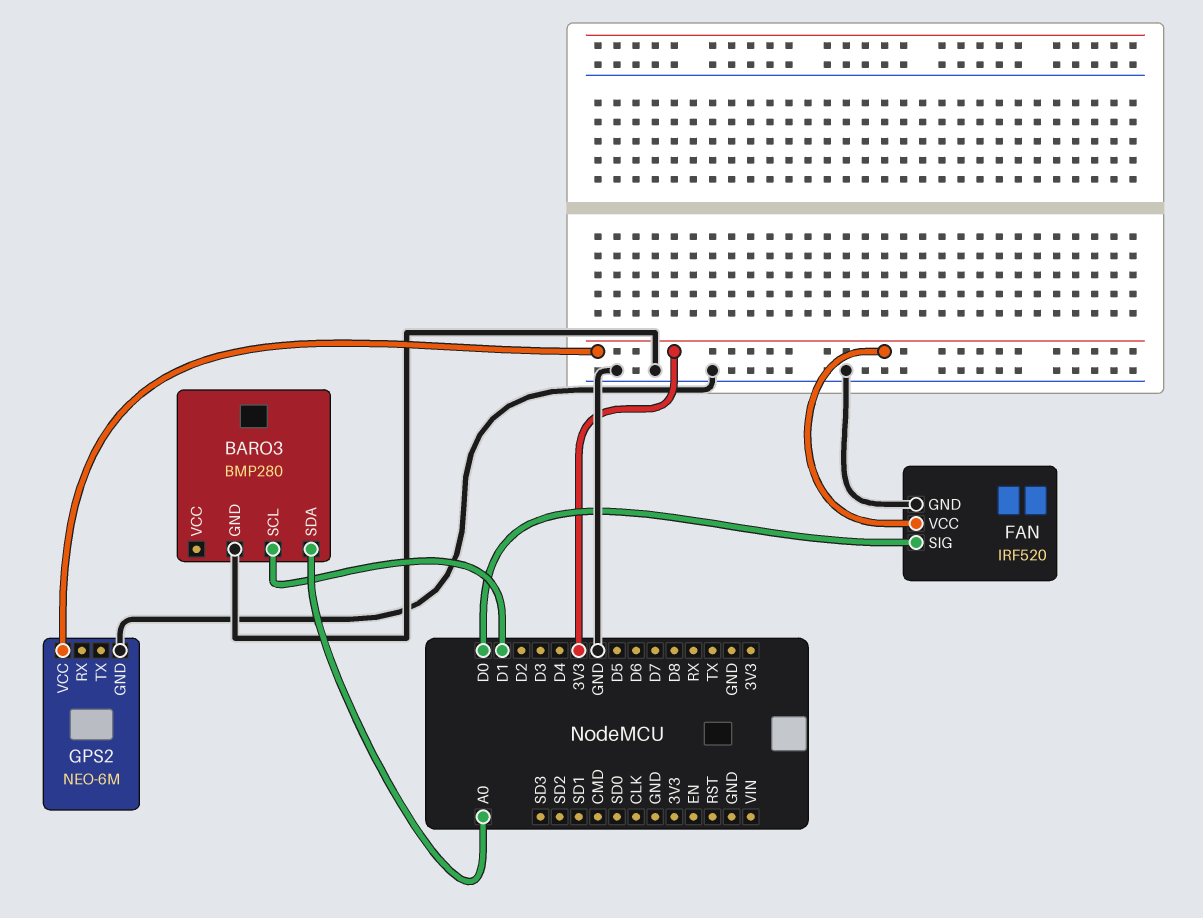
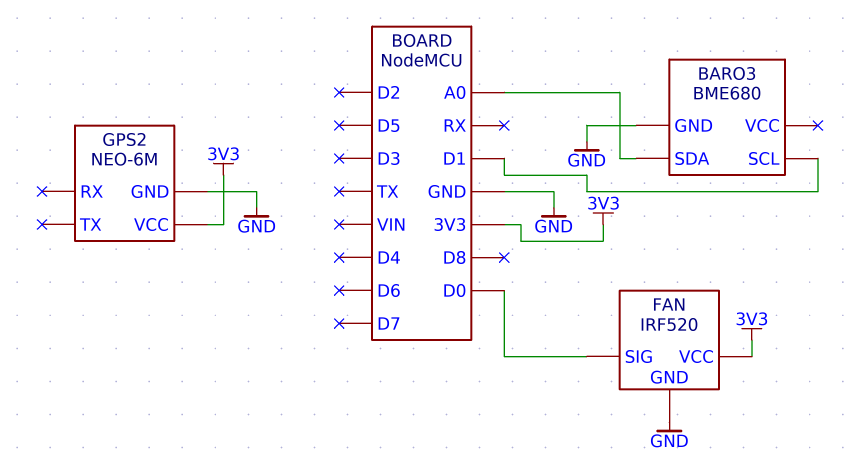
BARO3: BMP280 -> BME680

